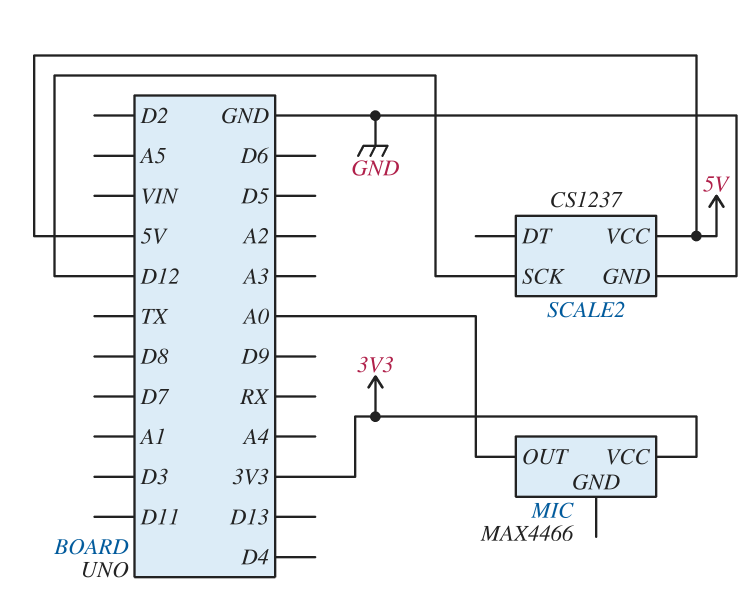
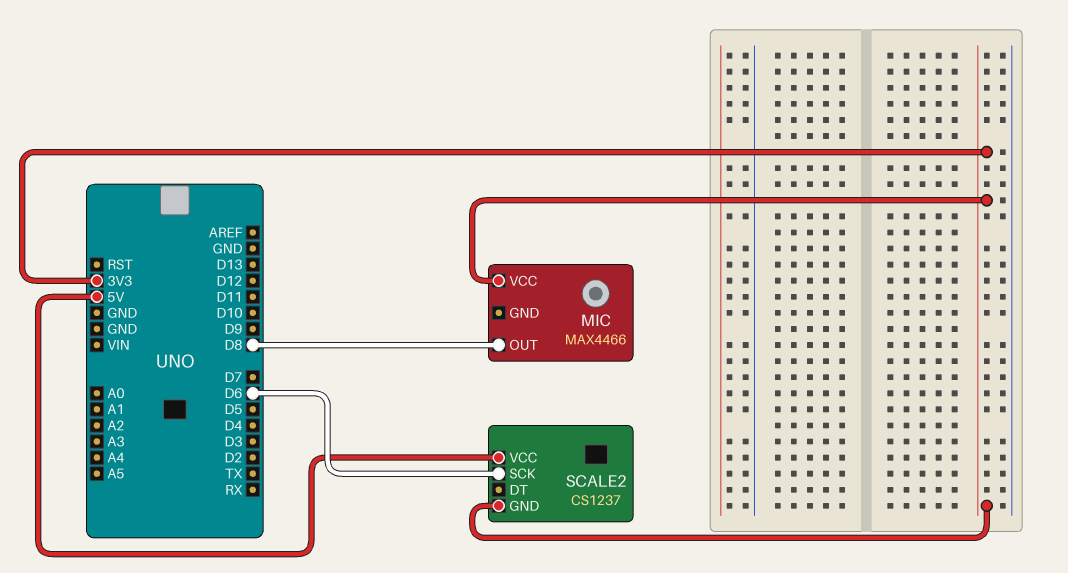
MIC pin OUT: A0 -> D8
SCALE2 pin GND: GND -> 3V3
SCALE2 pin SCK: D12 -> D6

